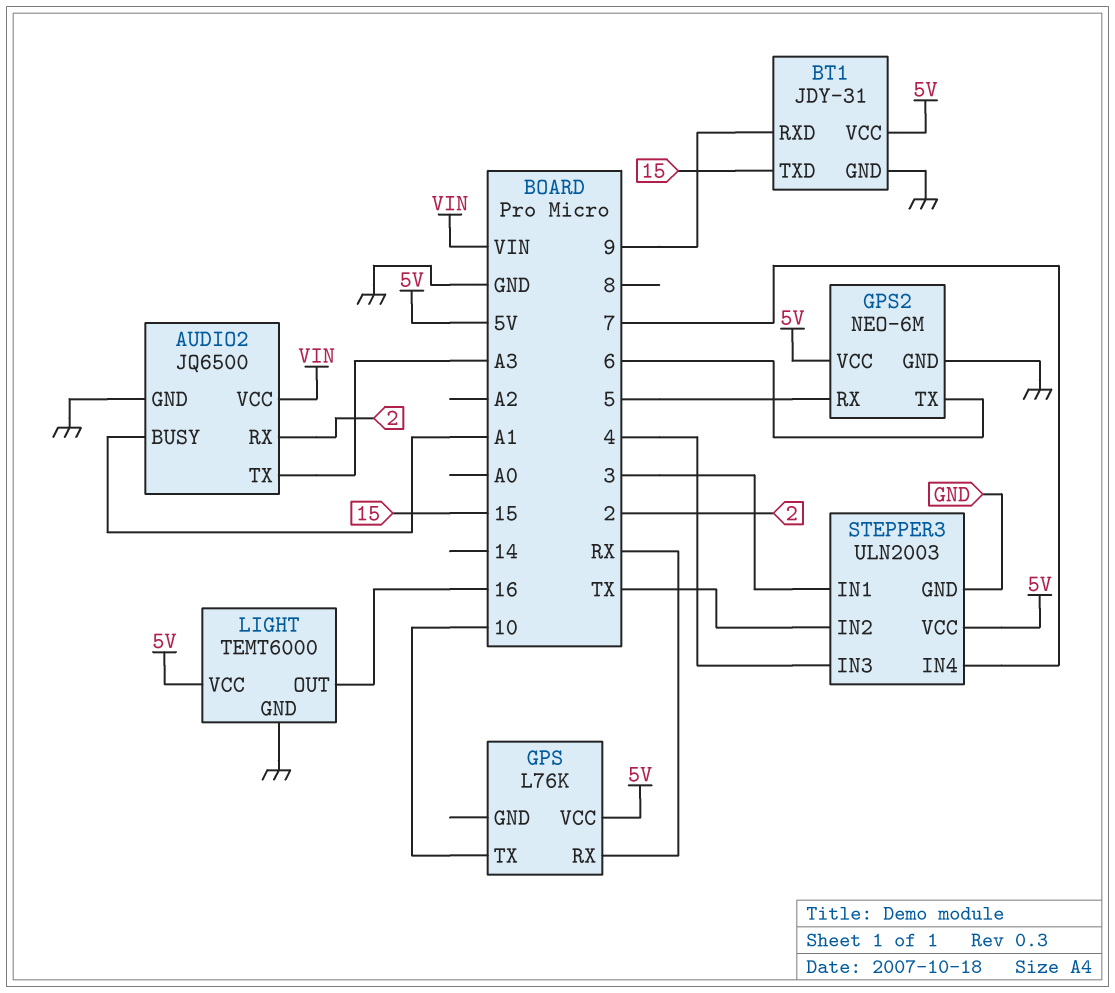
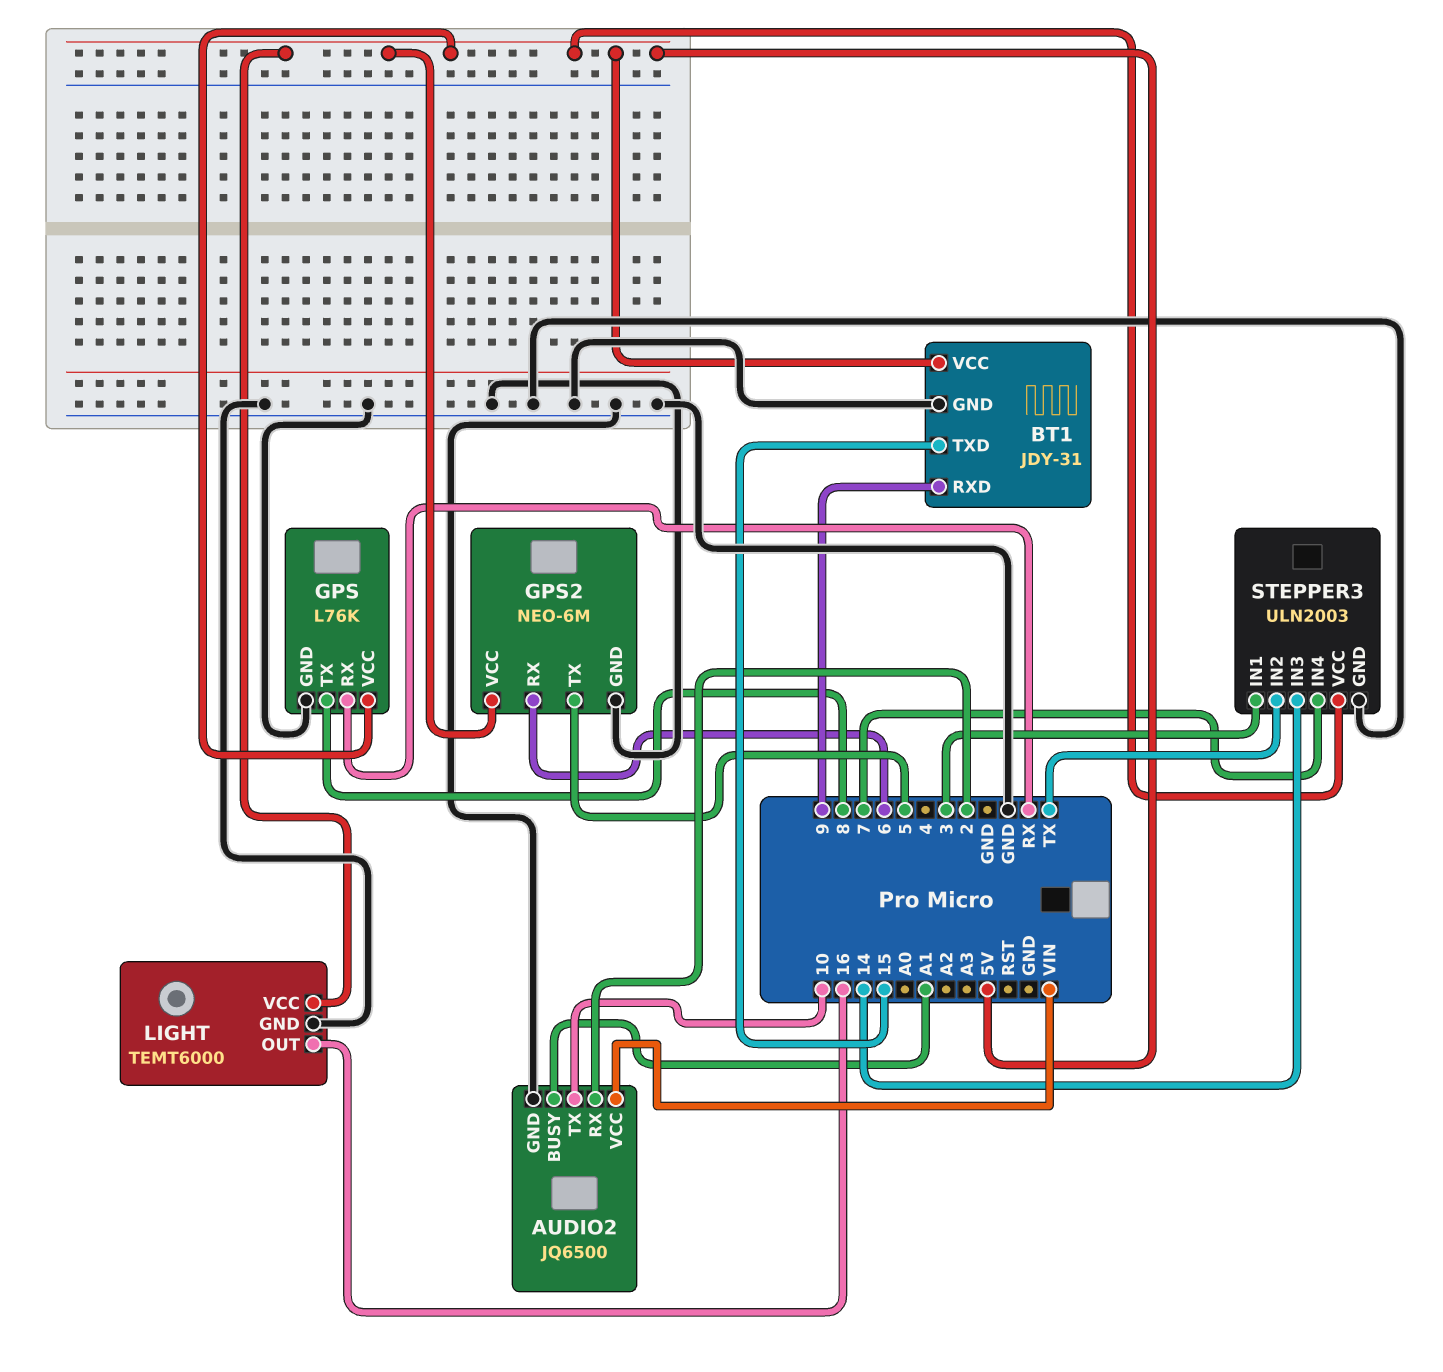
AUDIO2 pin TX: A3 -> 10
GPS pin GND: none -> GND
GPS pin TX: 10 -> 8
GPS2 pin RX: 5 -> 6
GPS2 pin TX: 6 -> 5
STEPPER3 pin IN3: 4 -> 14

